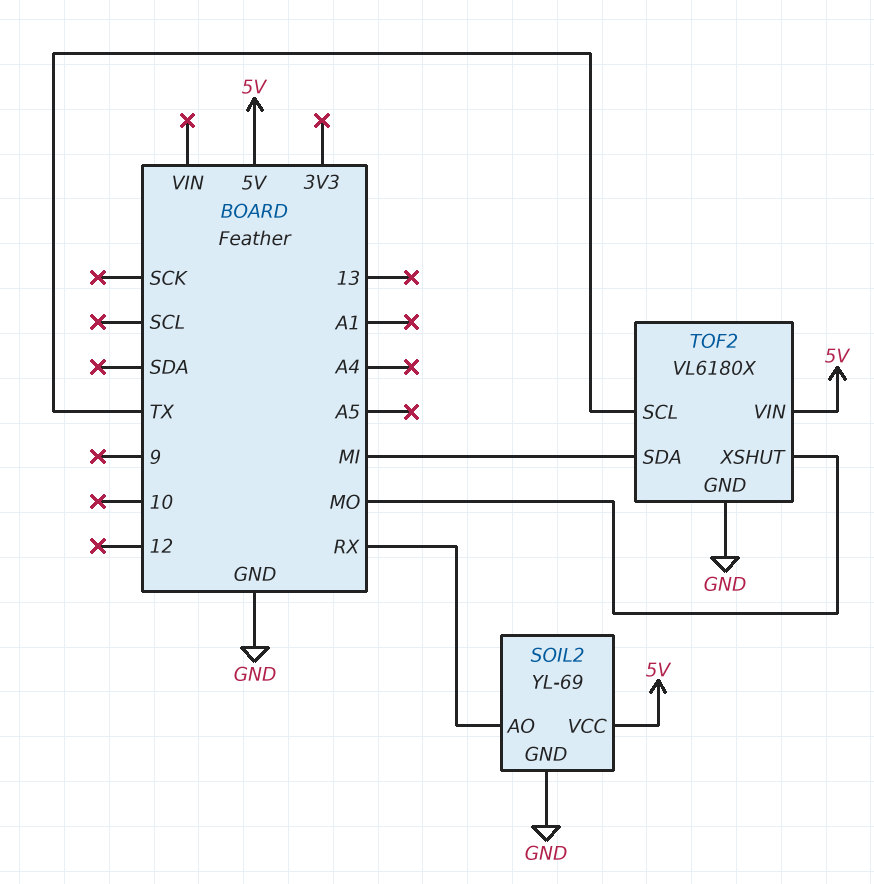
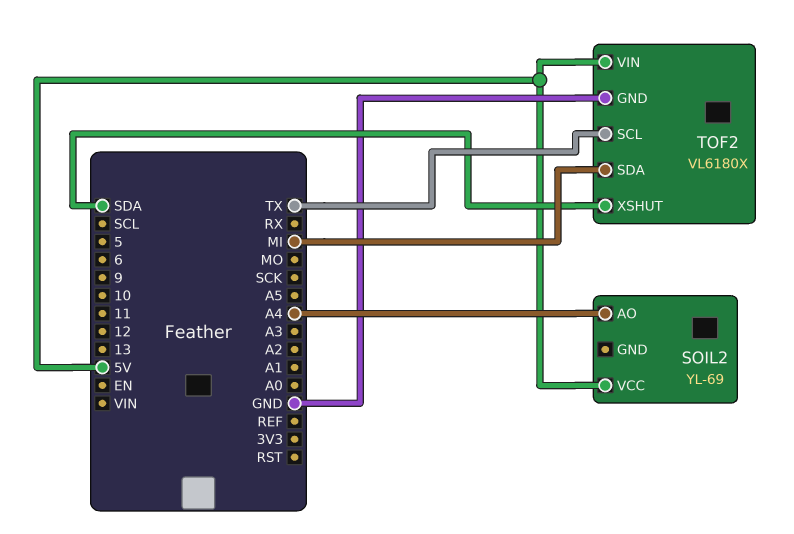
SOIL2 pin AO: RX -> A4
SOIL2 pin GND: GND -> none
TOF2 pin XSHUT: MO -> SDA

